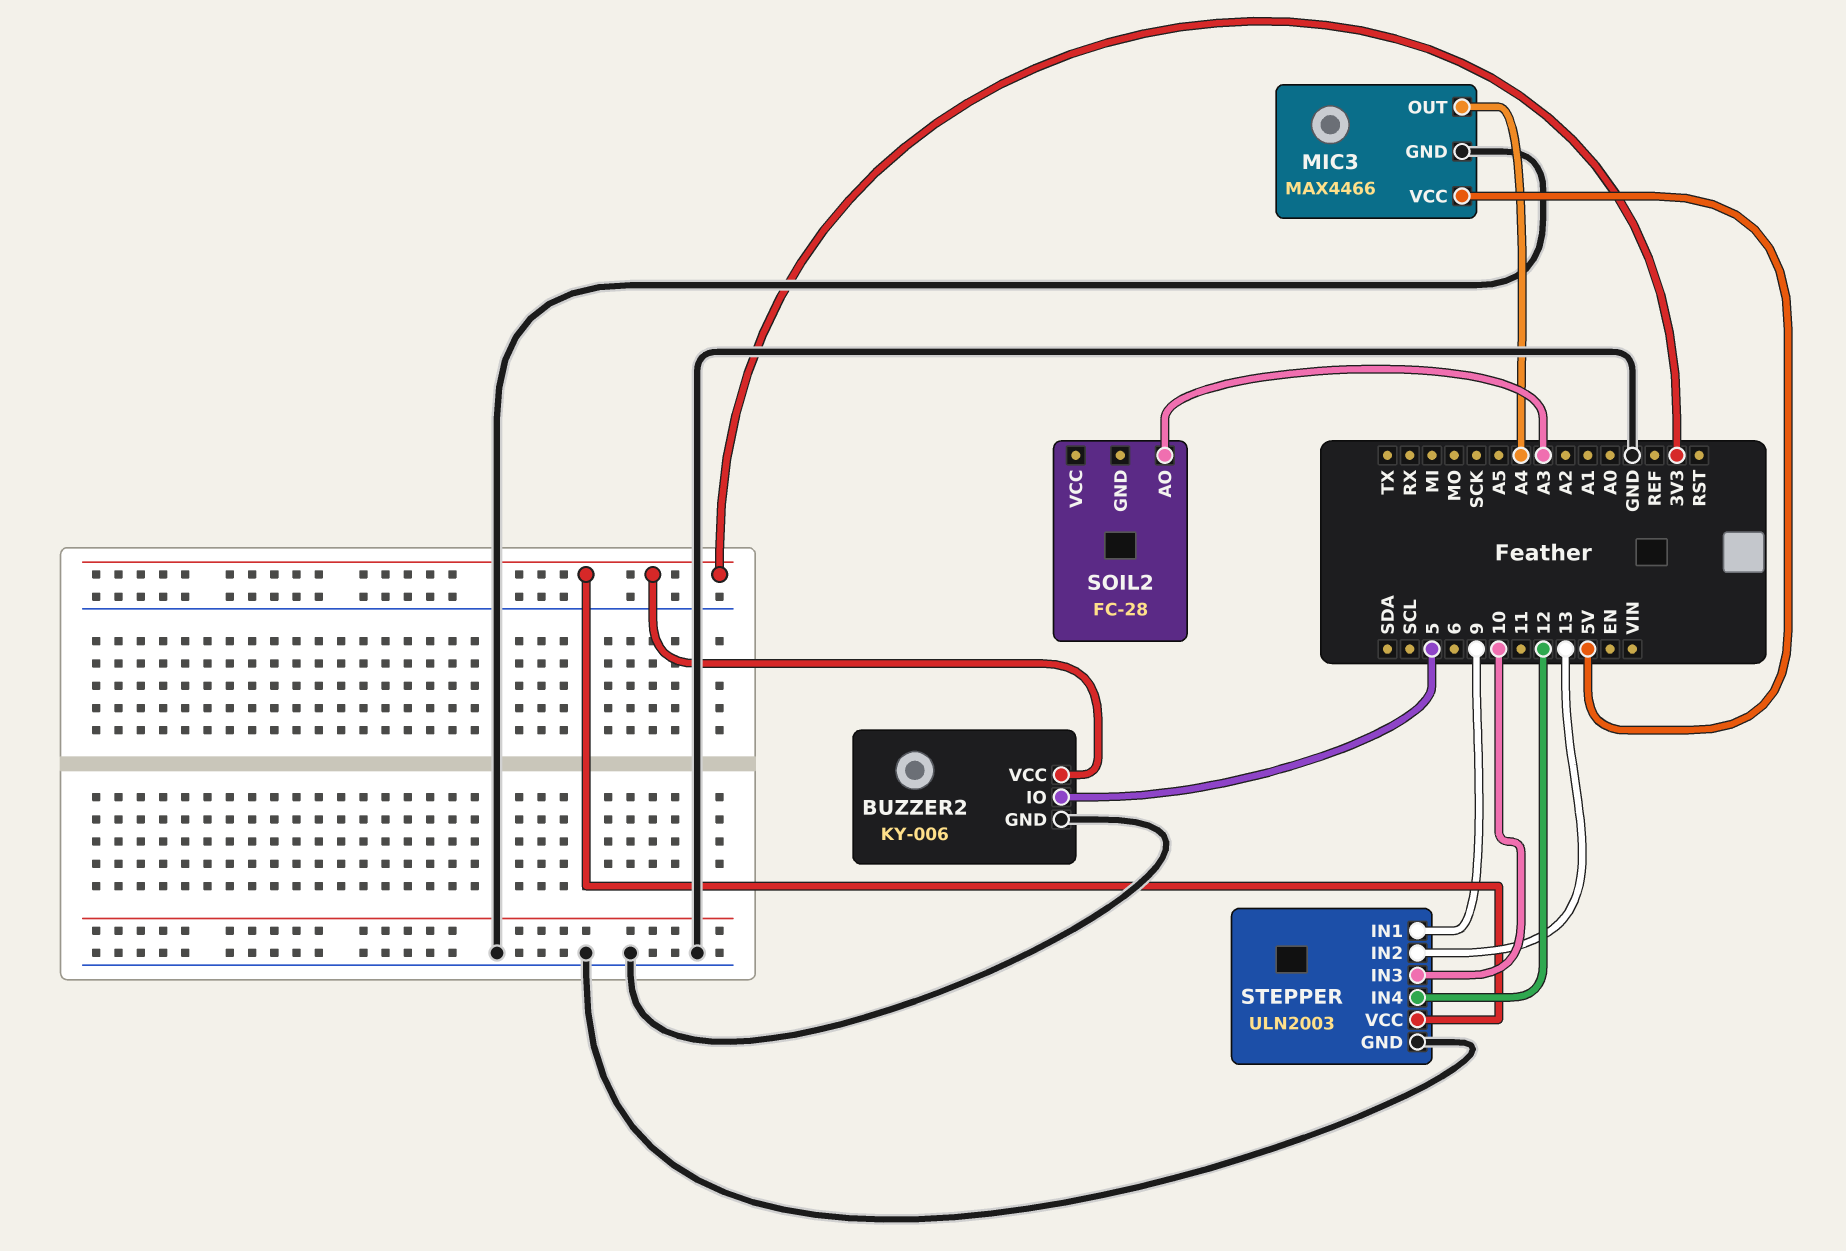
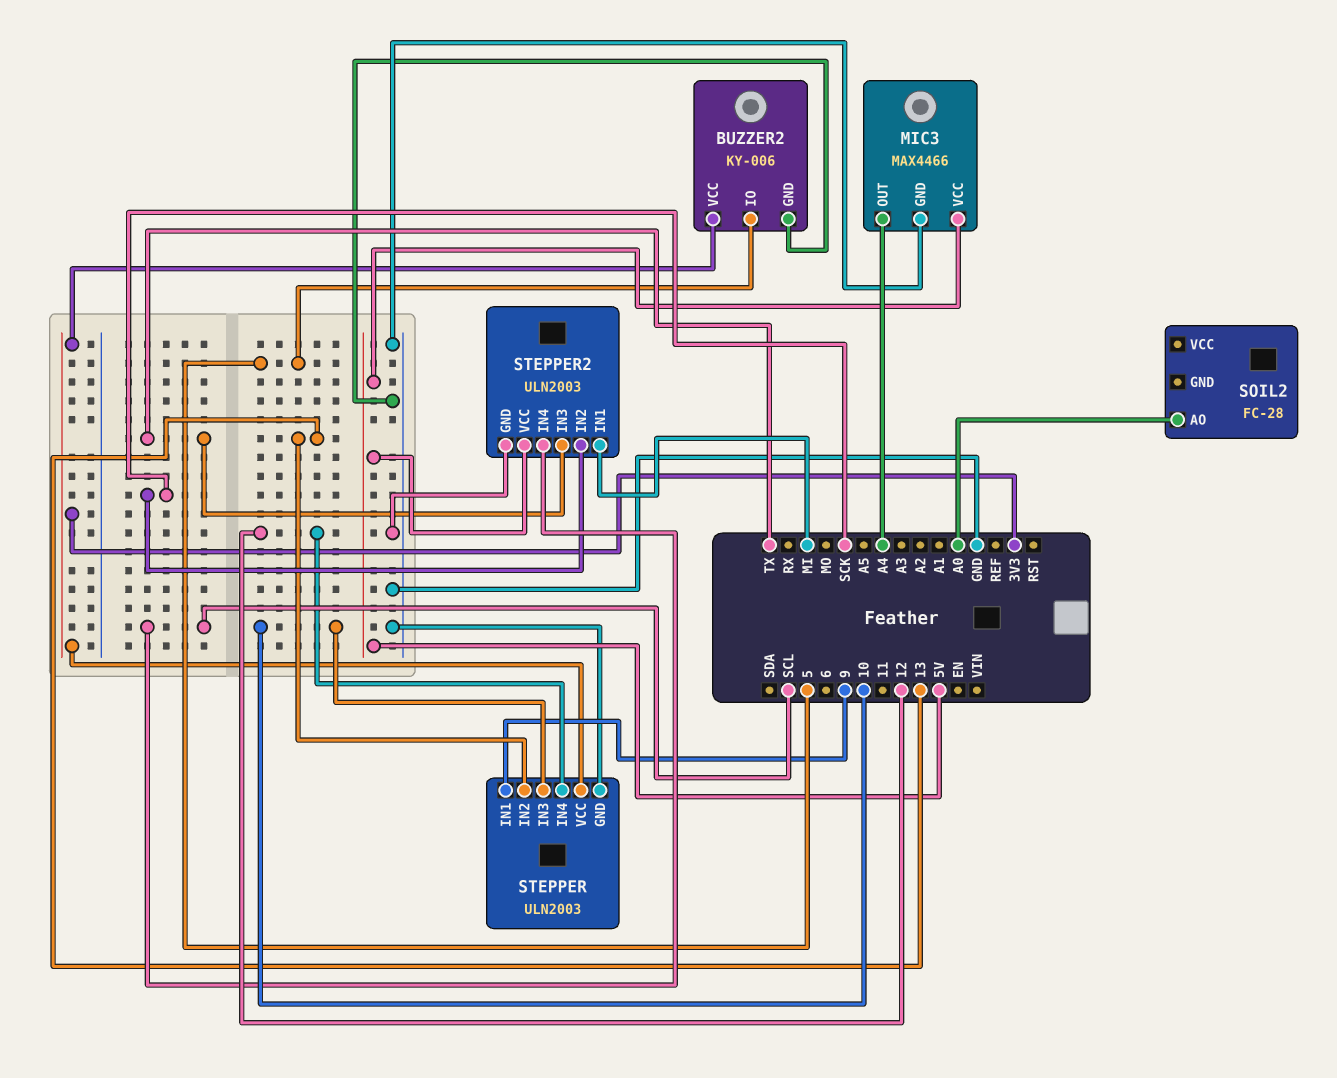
SOIL2 pin AO: A3 -> A0
STEPPER2: none -> ULN2003
STEPPER2 pin GND: none -> GND
STEPPER2 pin IN1: none -> MI
STEPPER2 pin IN2: none -> SCK
STEPPER2 pin IN3: none -> TX
STEPPER2 pin IN4: none -> SCL
STEPPER2 pin VCC: none -> 5V

